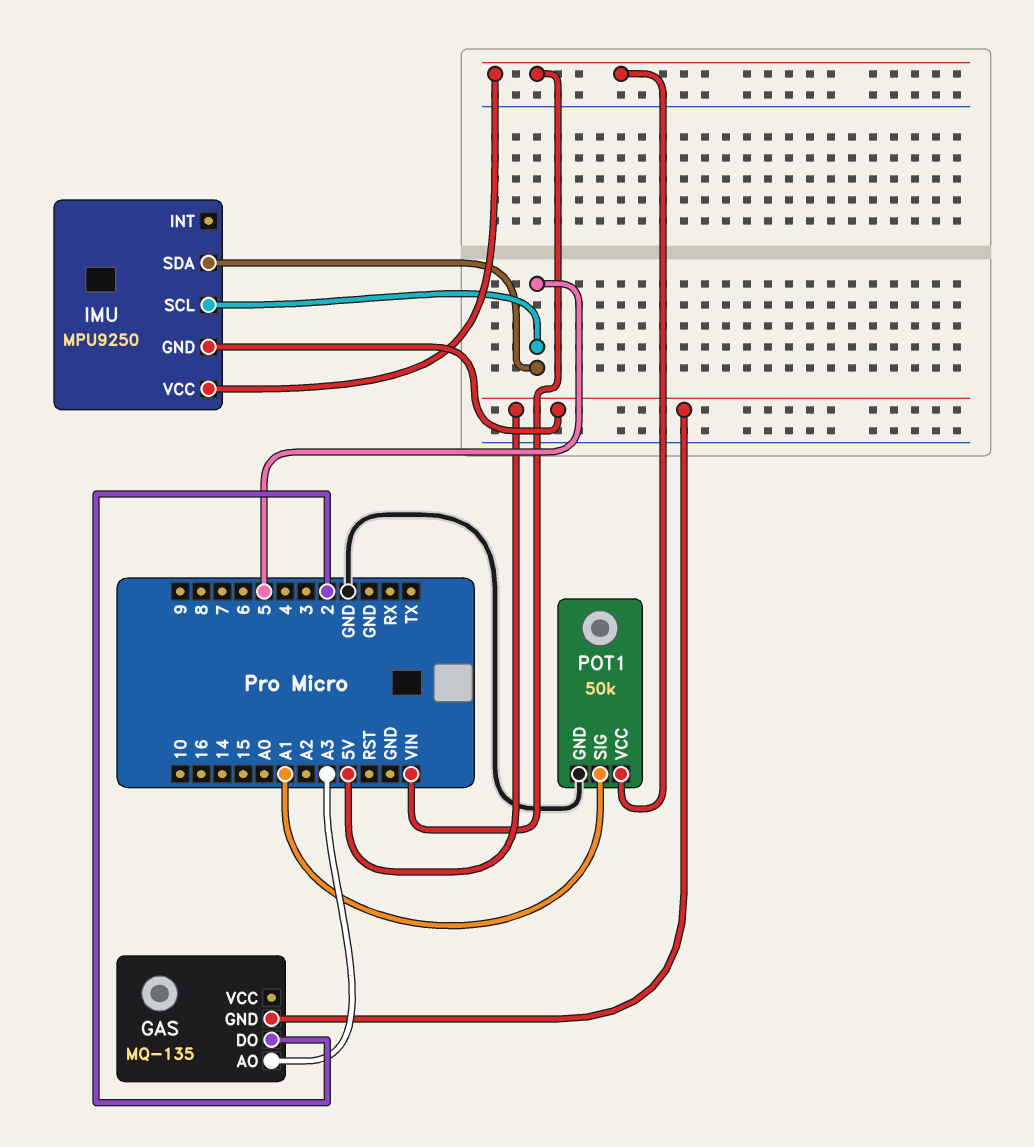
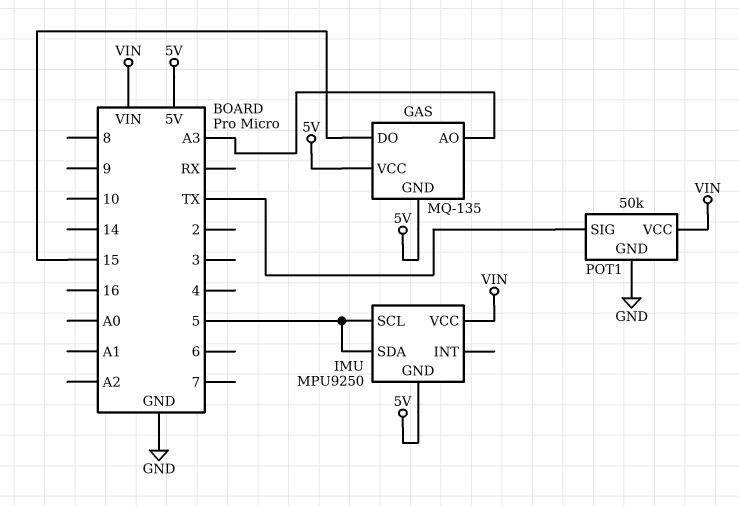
GAS pin DO: 2 -> 15
GAS pin VCC: none -> 5V
POT1 pin SIG: A1 -> TX

